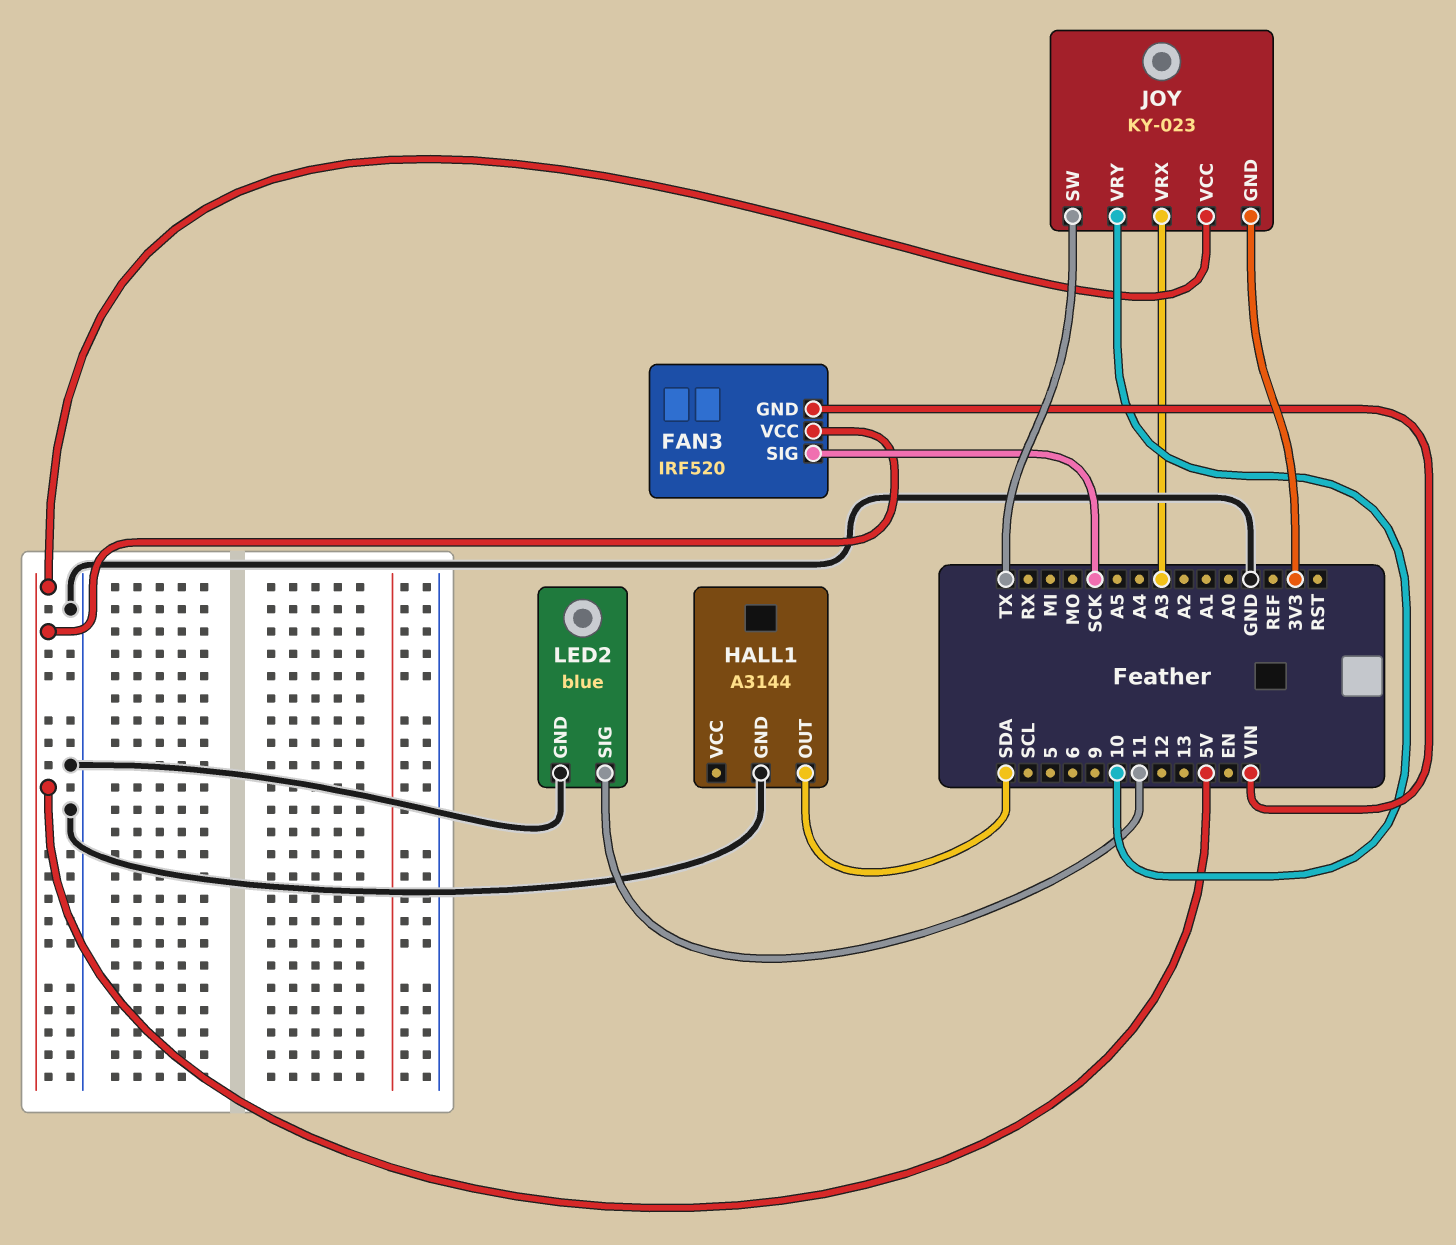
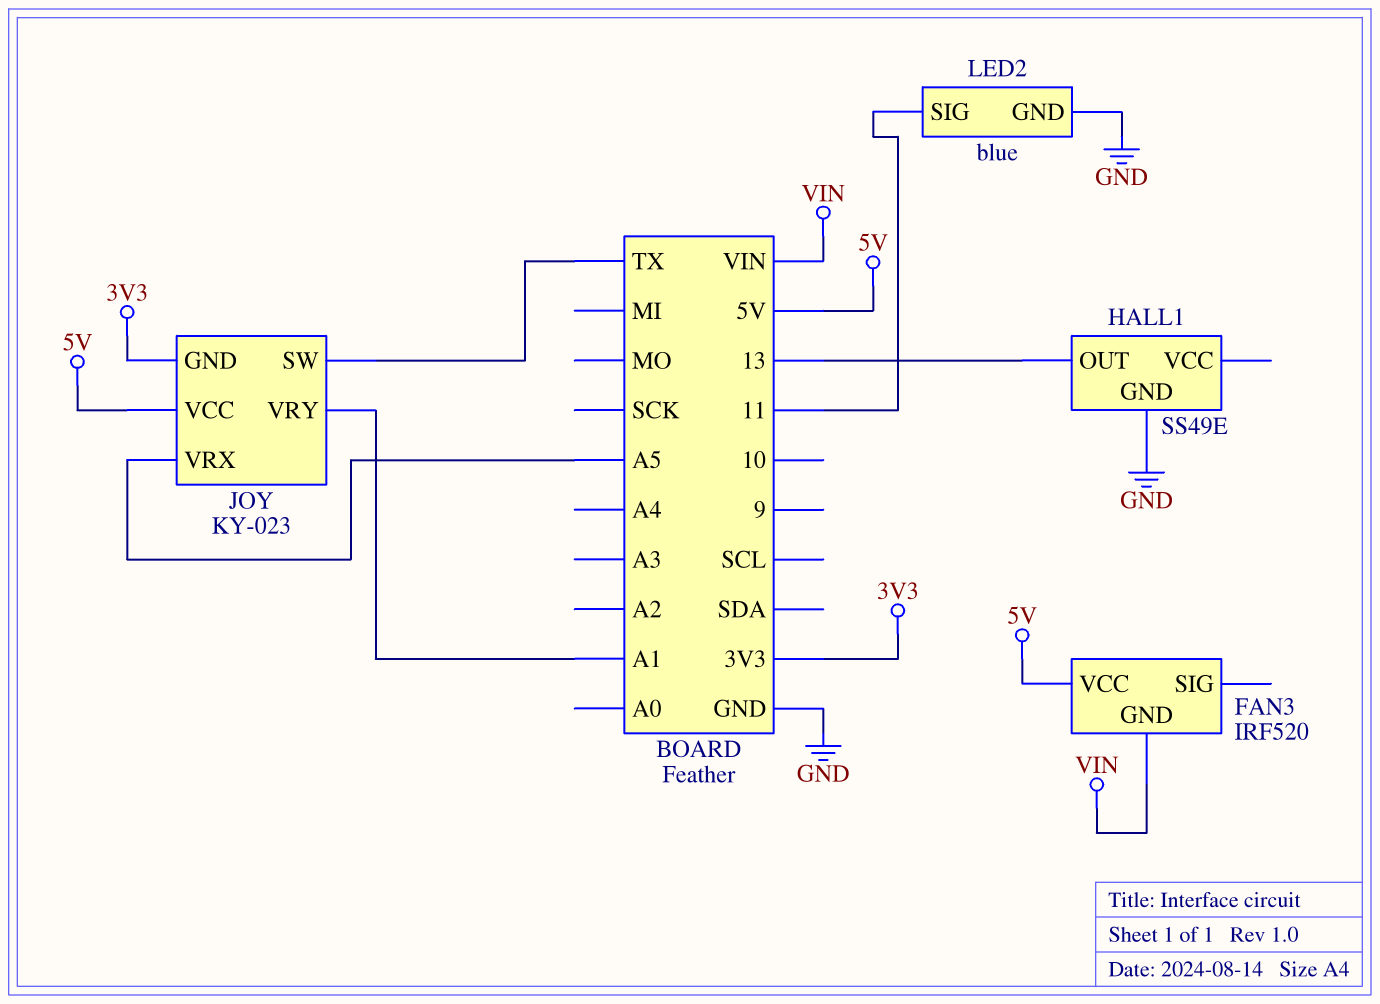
FAN3 pin SIG: SCK -> none
HALL1: A3144 -> SS49E
HALL1 pin OUT: SDA -> 13
JOY pin VRX: A3 -> A5
JOY pin VRY: 10 -> A1

